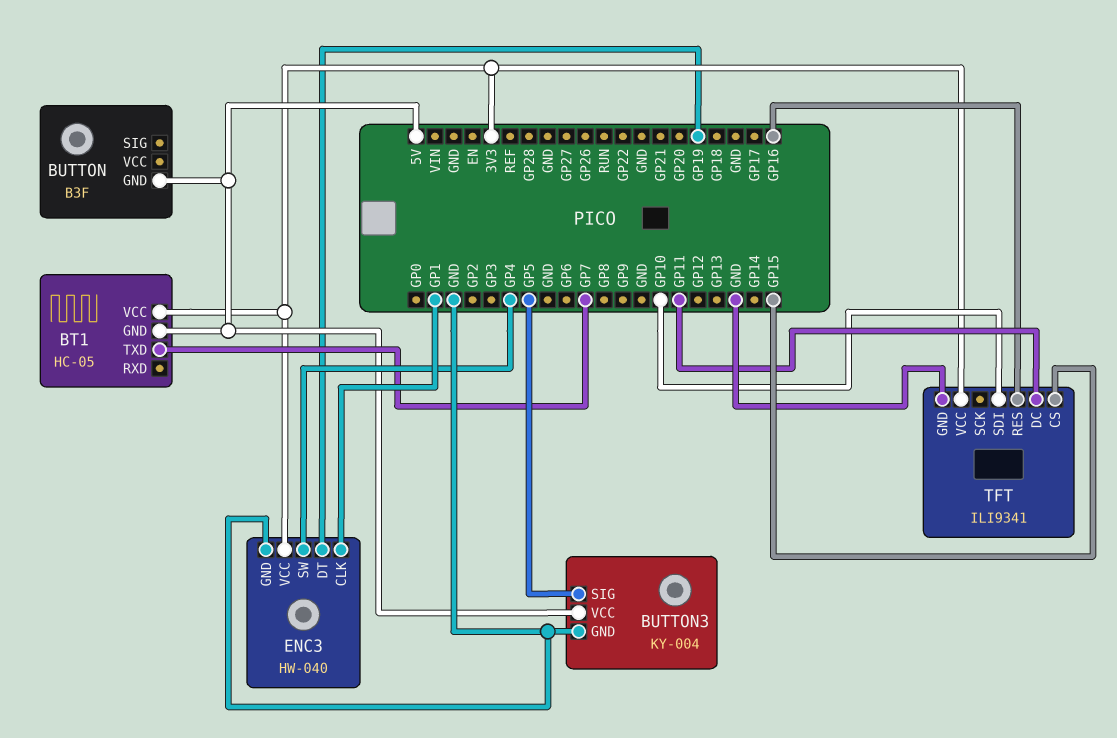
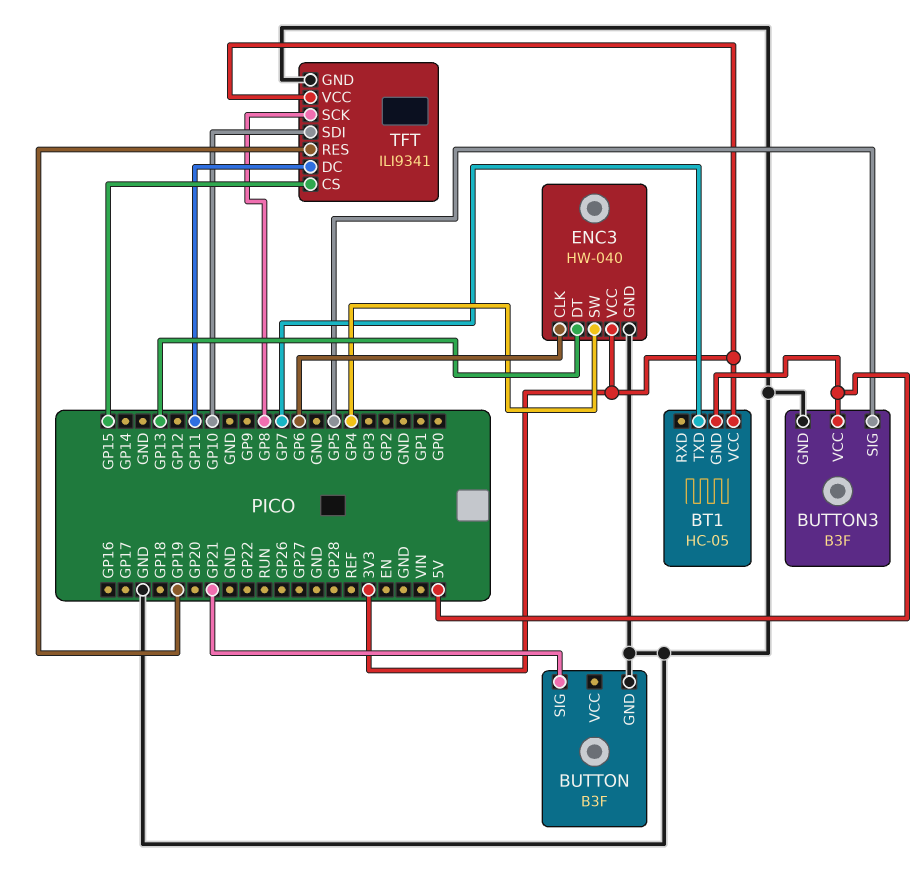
BUTTON pin GND: 5V -> GND
BUTTON pin SIG: none -> GP21
BUTTON3: KY-004 -> B3F
ENC3 pin CLK: GP1 -> GP6
ENC3 pin DT: GP19 -> GP13
TFT pin RES: GP16 -> GP19
TFT pin SCK: none -> GP8

